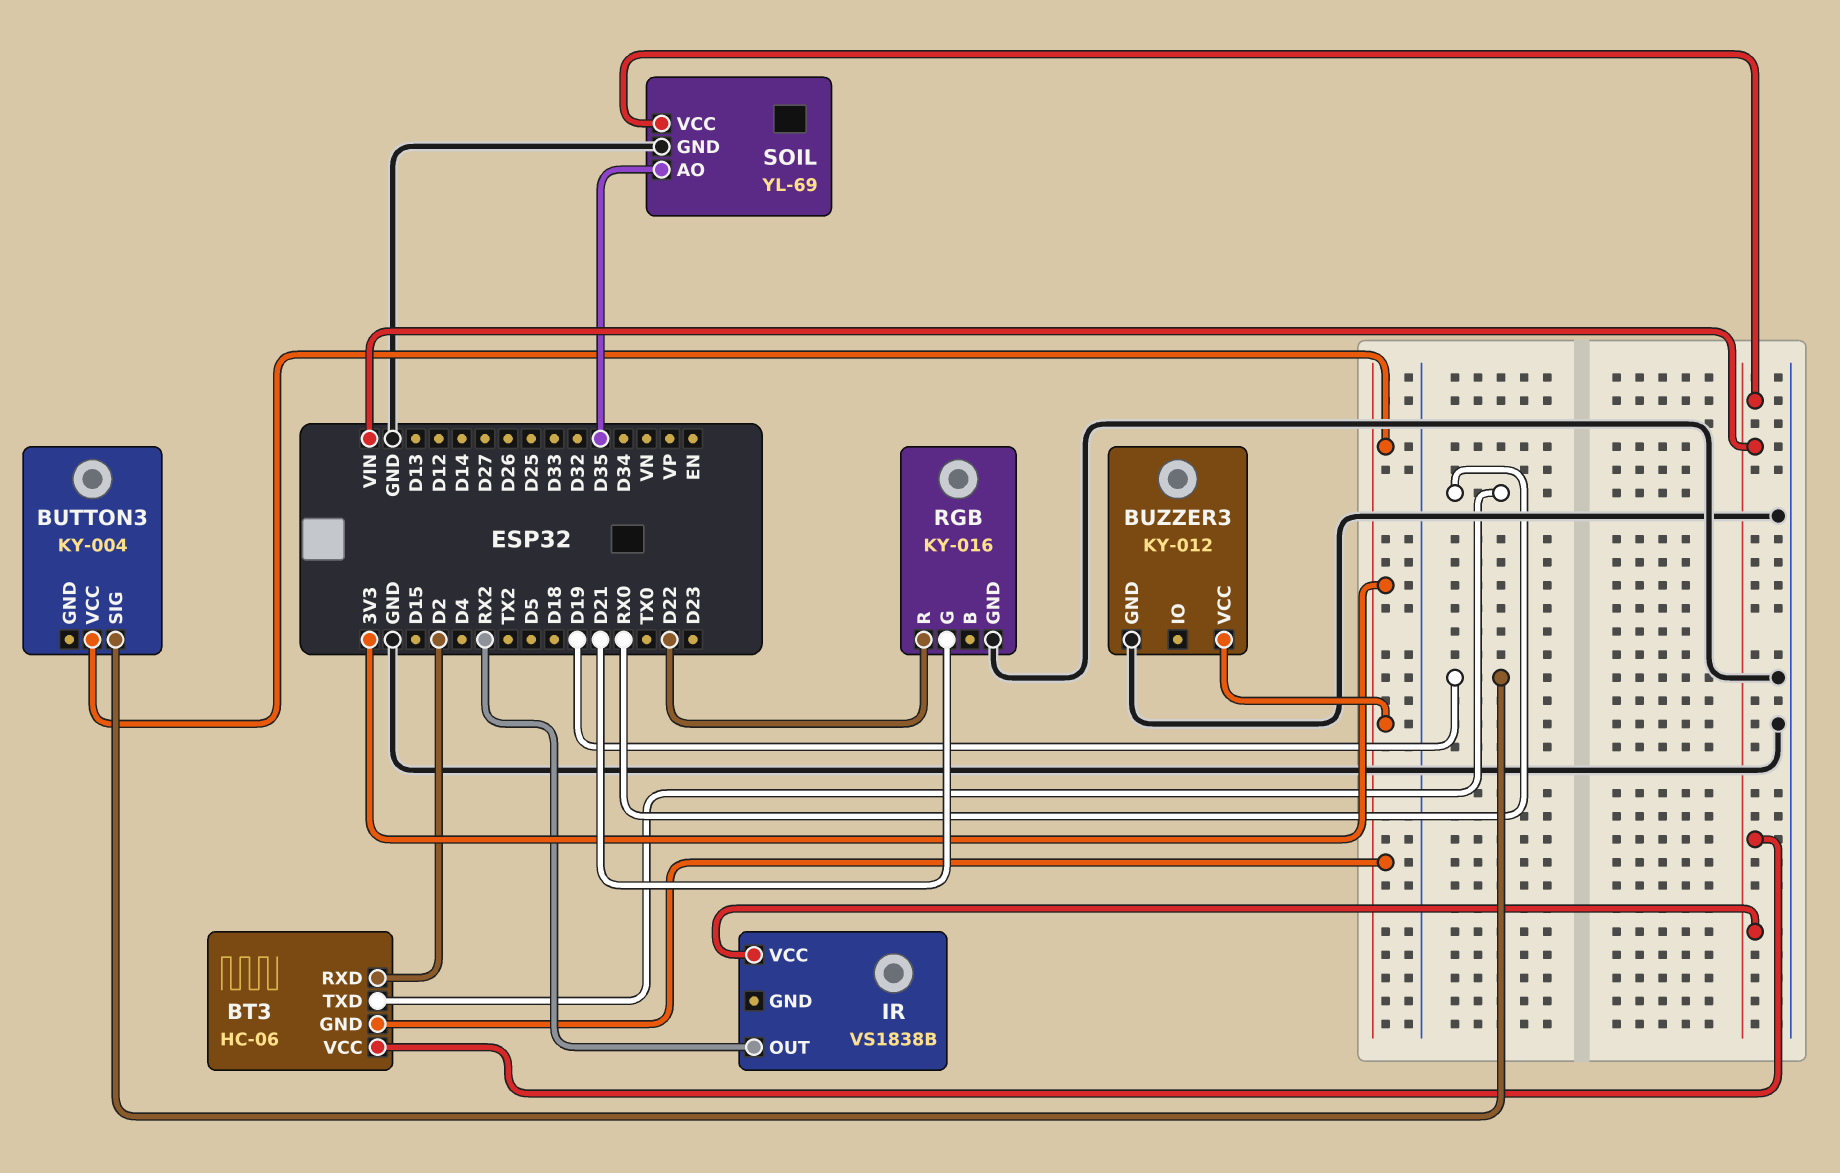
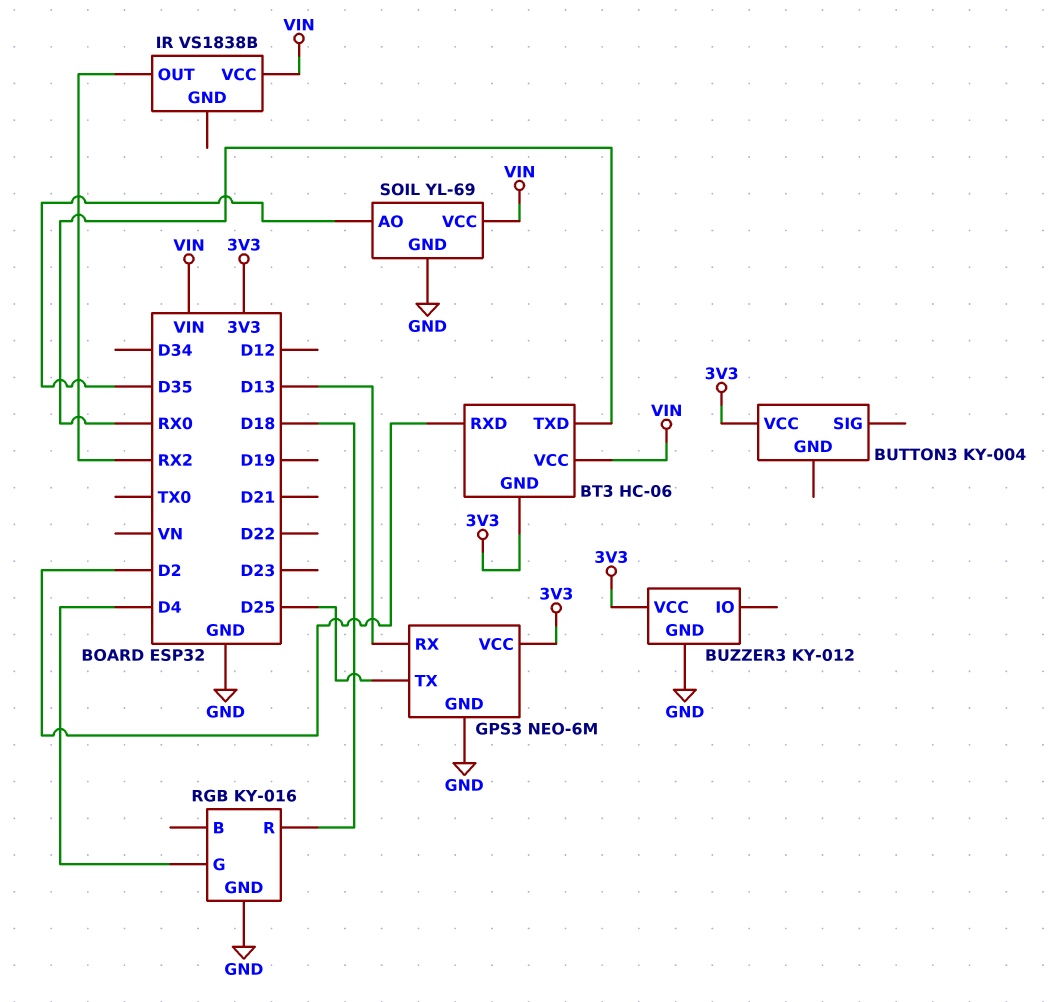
BUTTON3 pin SIG: D19 -> none
GPS3: none -> NEO-6M
GPS3 pin GND: none -> GND
GPS3 pin RX: none -> D13
GPS3 pin TX: none -> D25
GPS3 pin VCC: none -> 3V3
RGB pin G: D21 -> D4
RGB pin R: D22 -> D18

